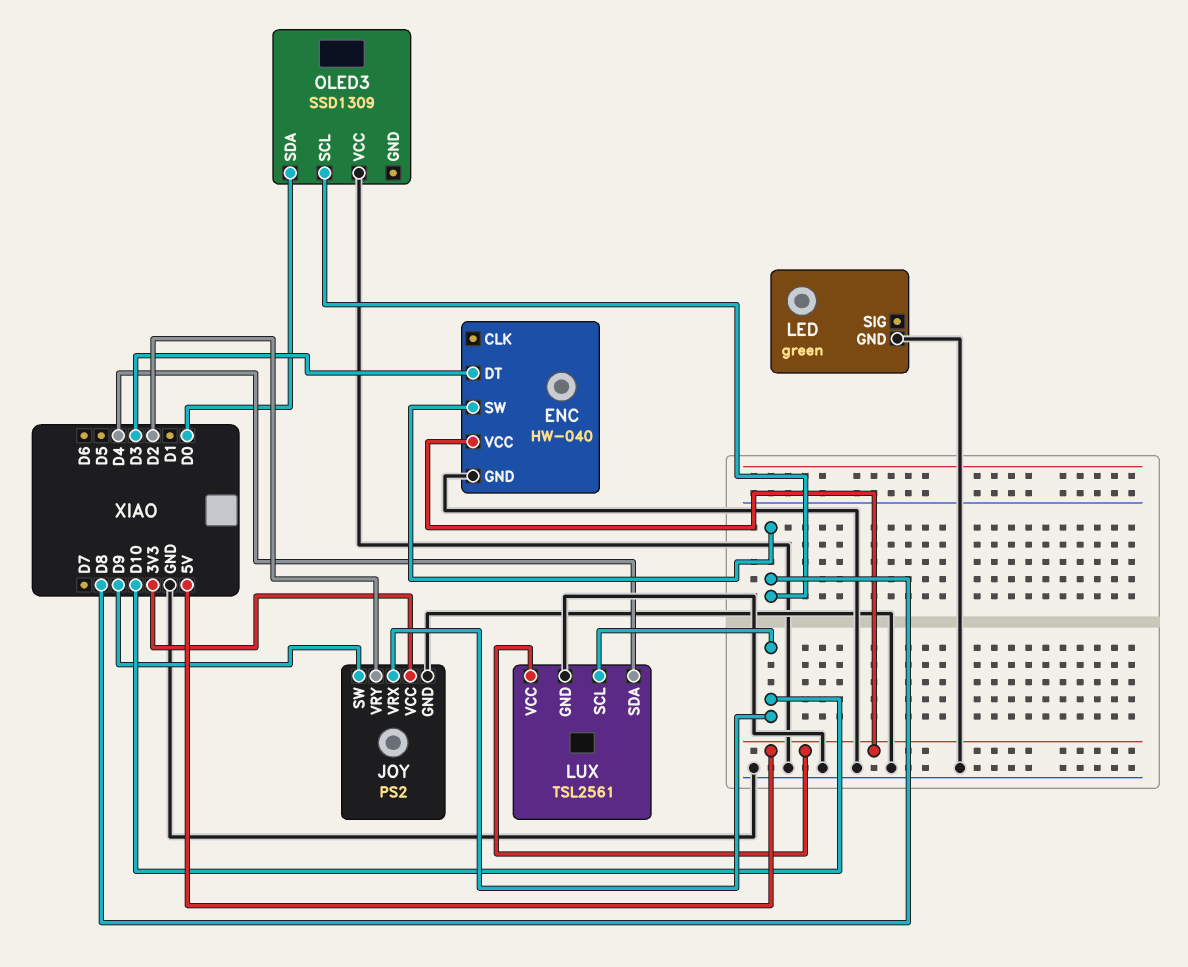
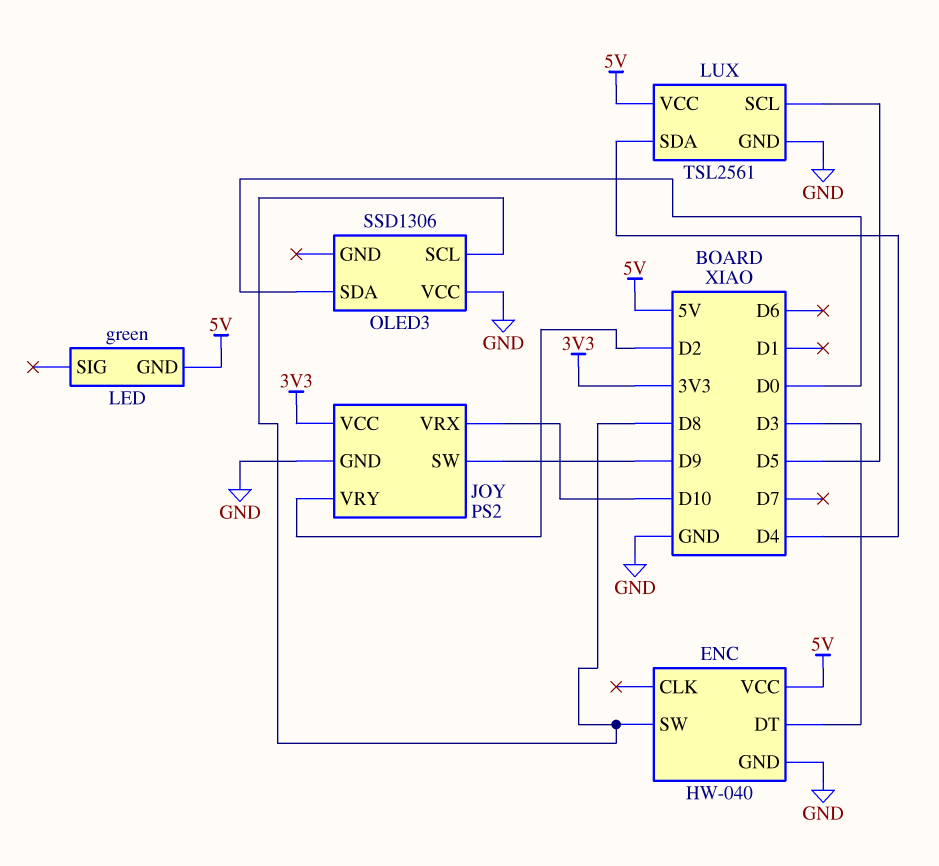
LED pin GND: GND -> 5V
LUX pin SCL: D10 -> D5
OLED3: SSD1309 -> SSD1306

